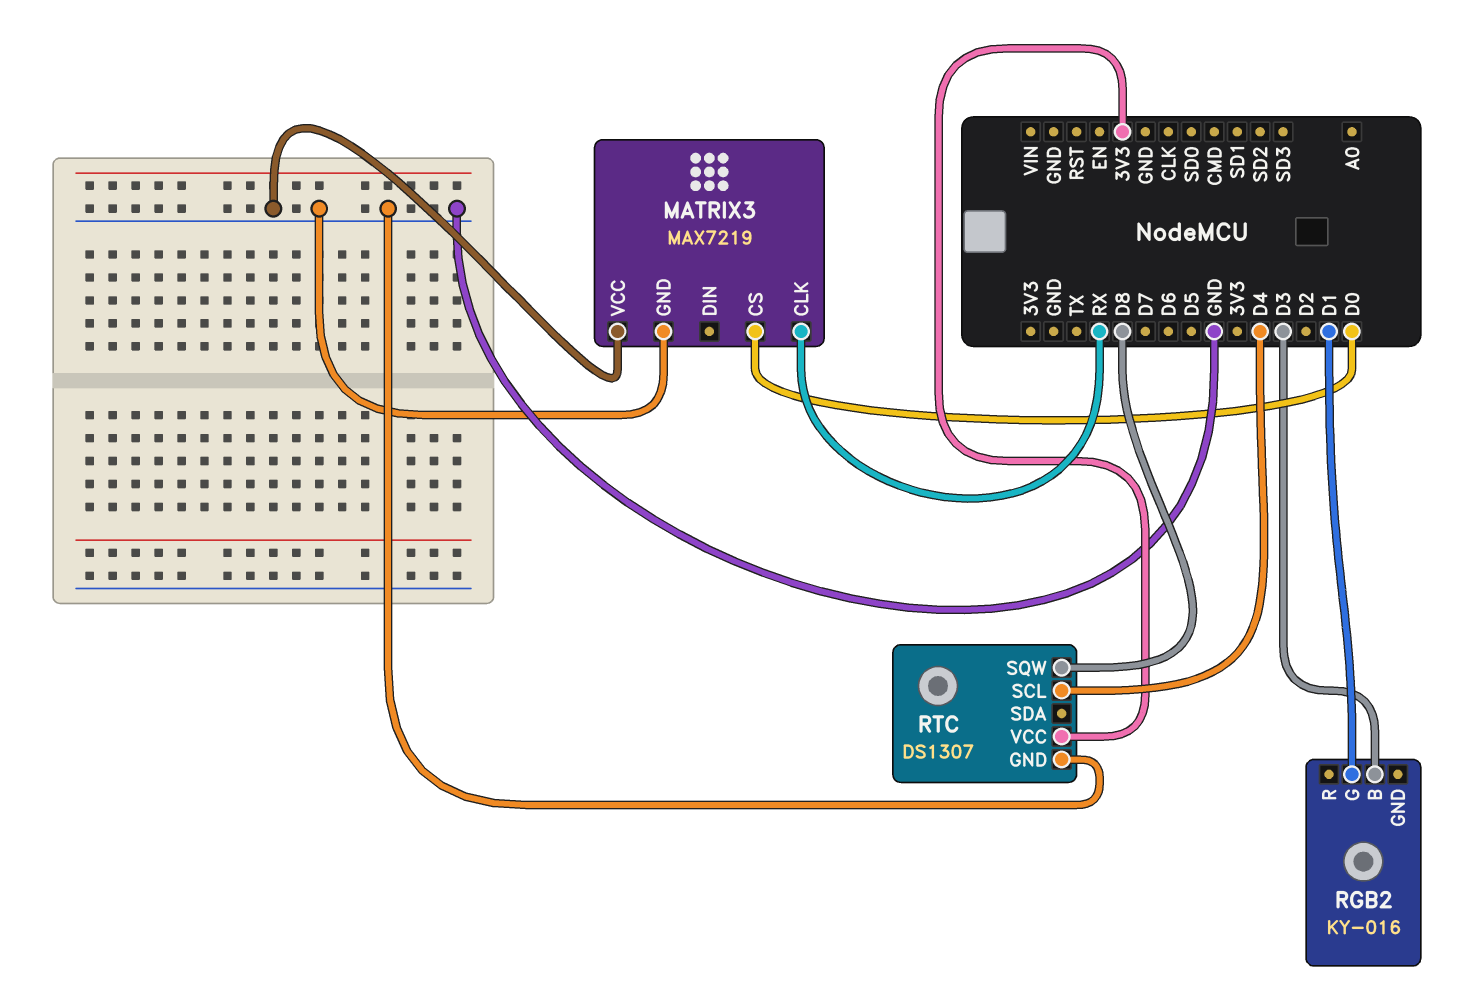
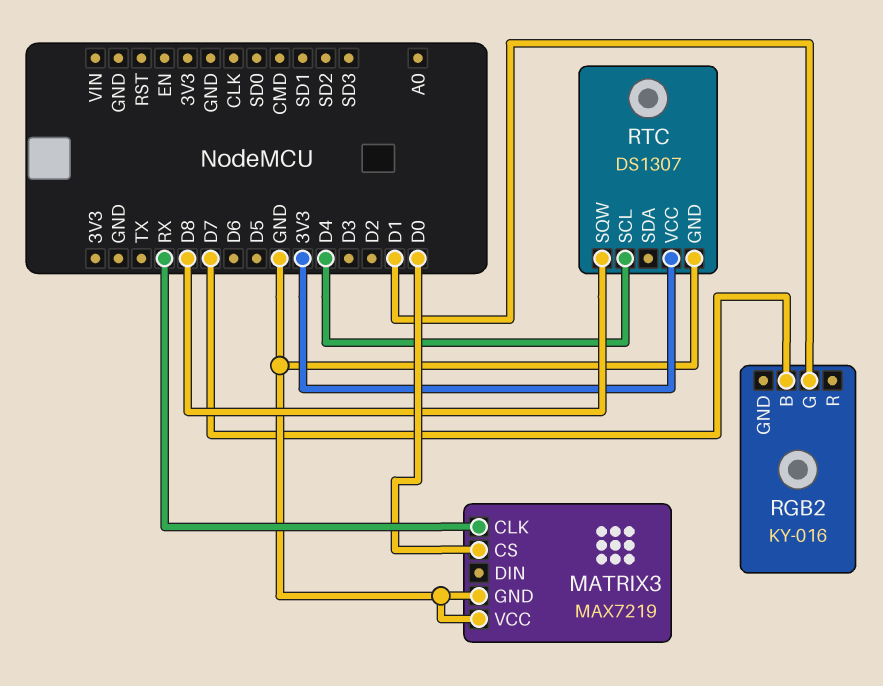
RGB2 pin B: D3 -> D7

